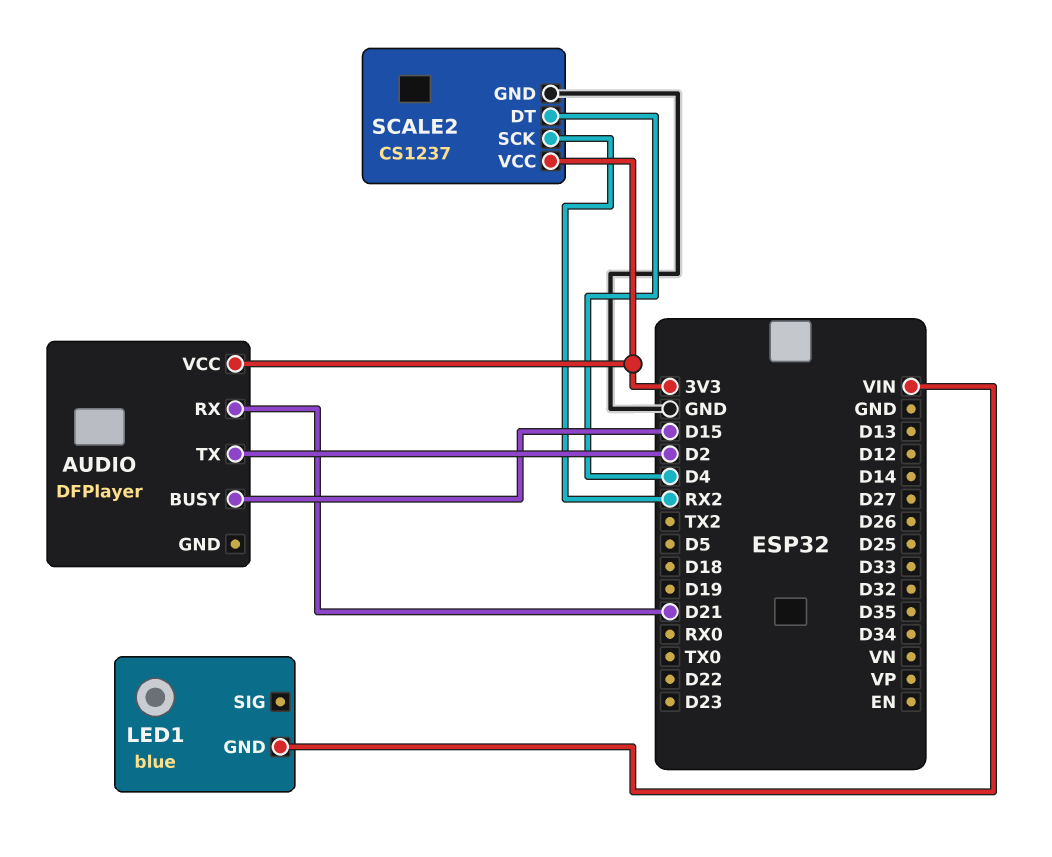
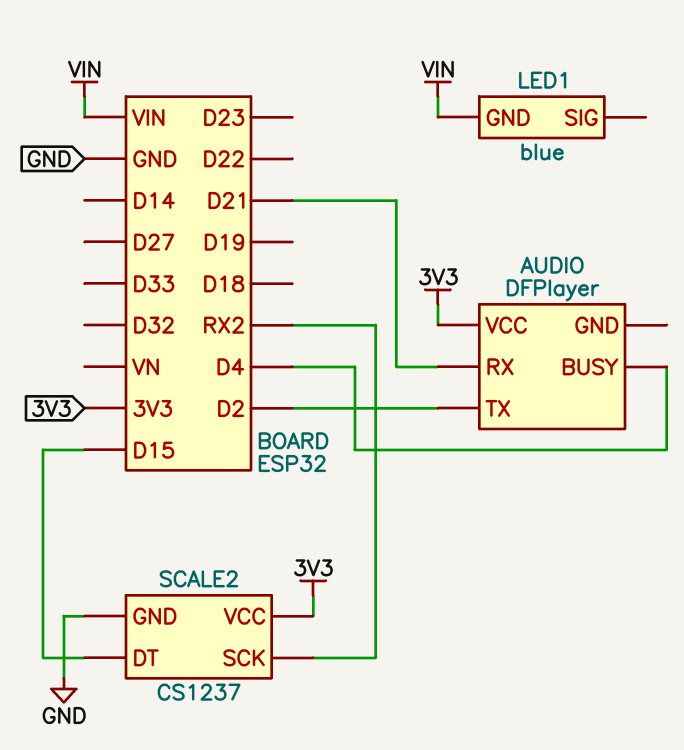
AUDIO pin BUSY: D15 -> D4
SCALE2 pin DT: D4 -> D15

